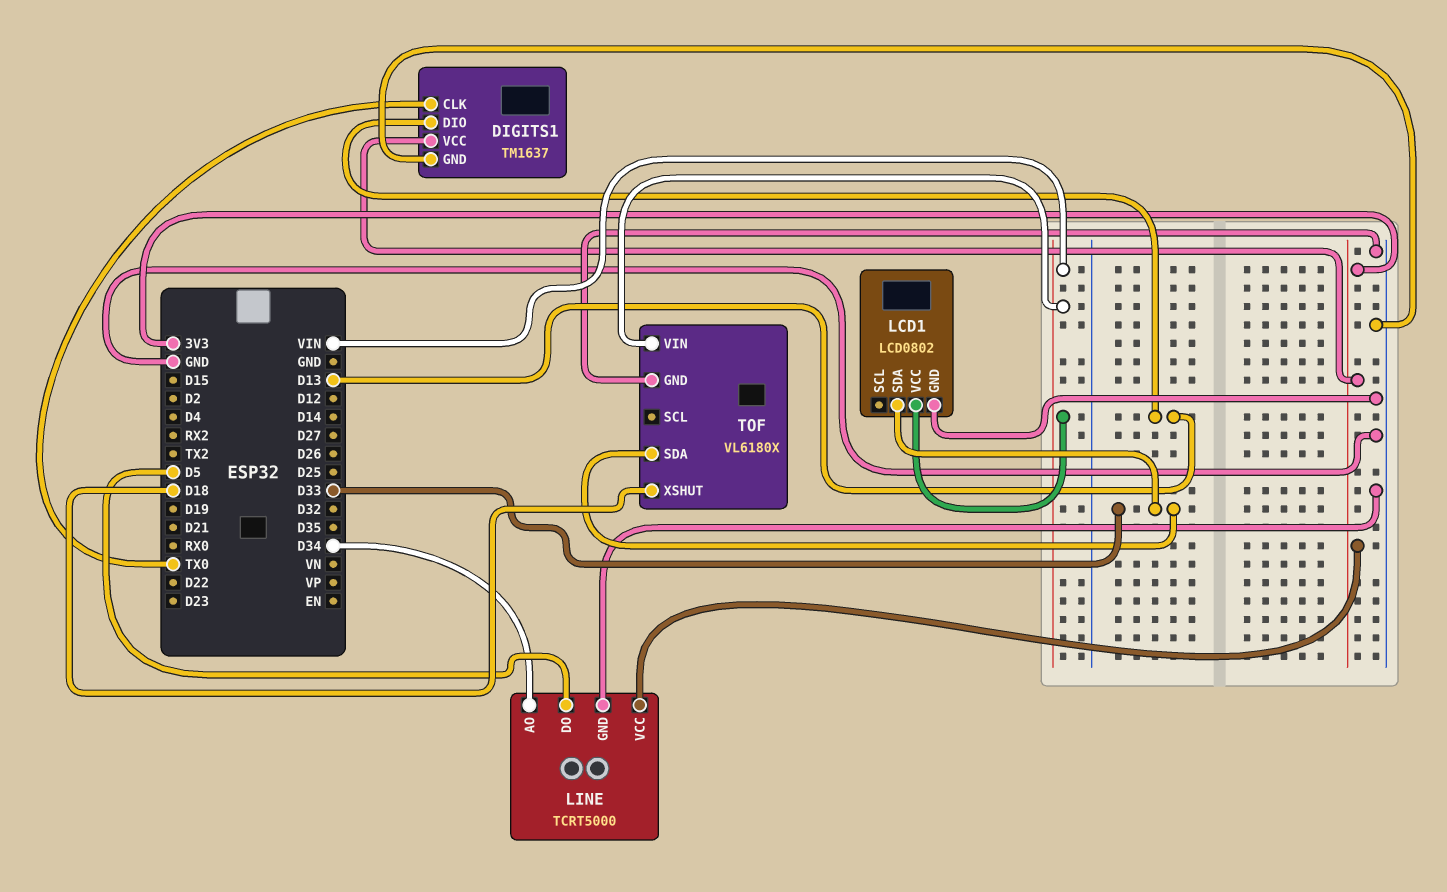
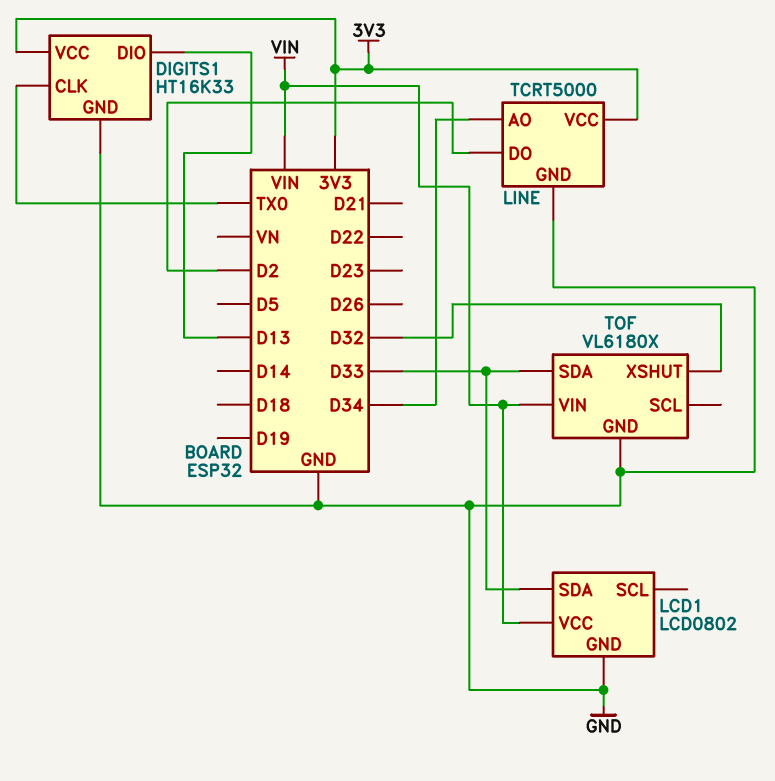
DIGITS1: TM1637 -> HT16K33
LINE pin DO: D5 -> D2
TOF pin XSHUT: D18 -> D32

